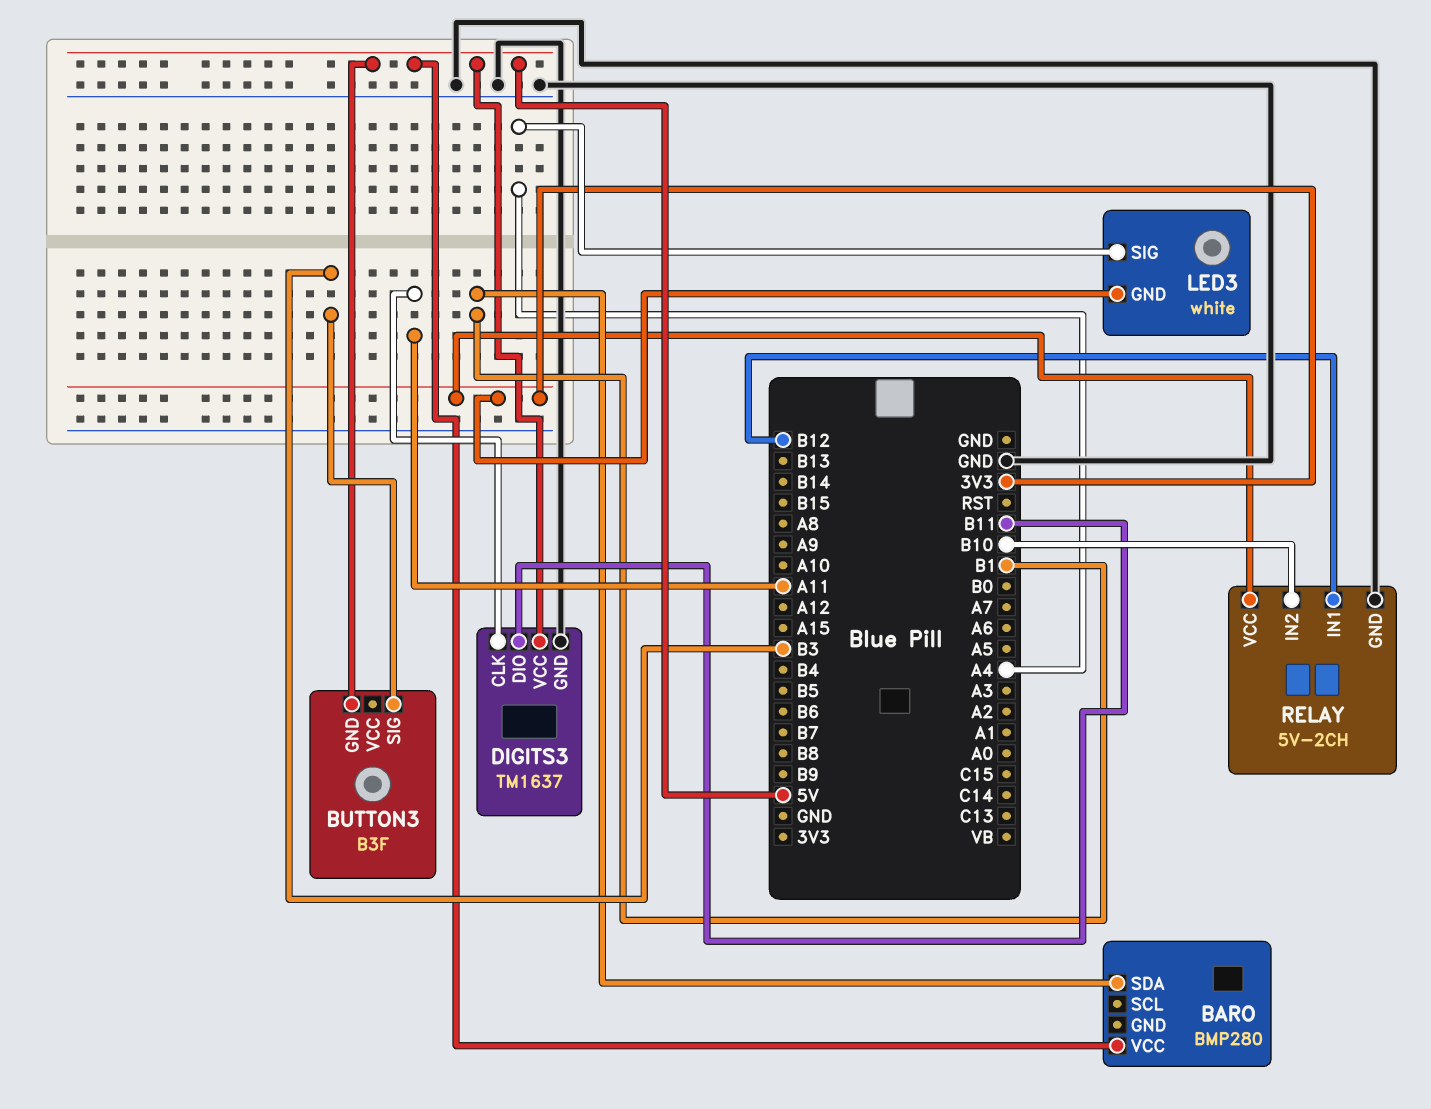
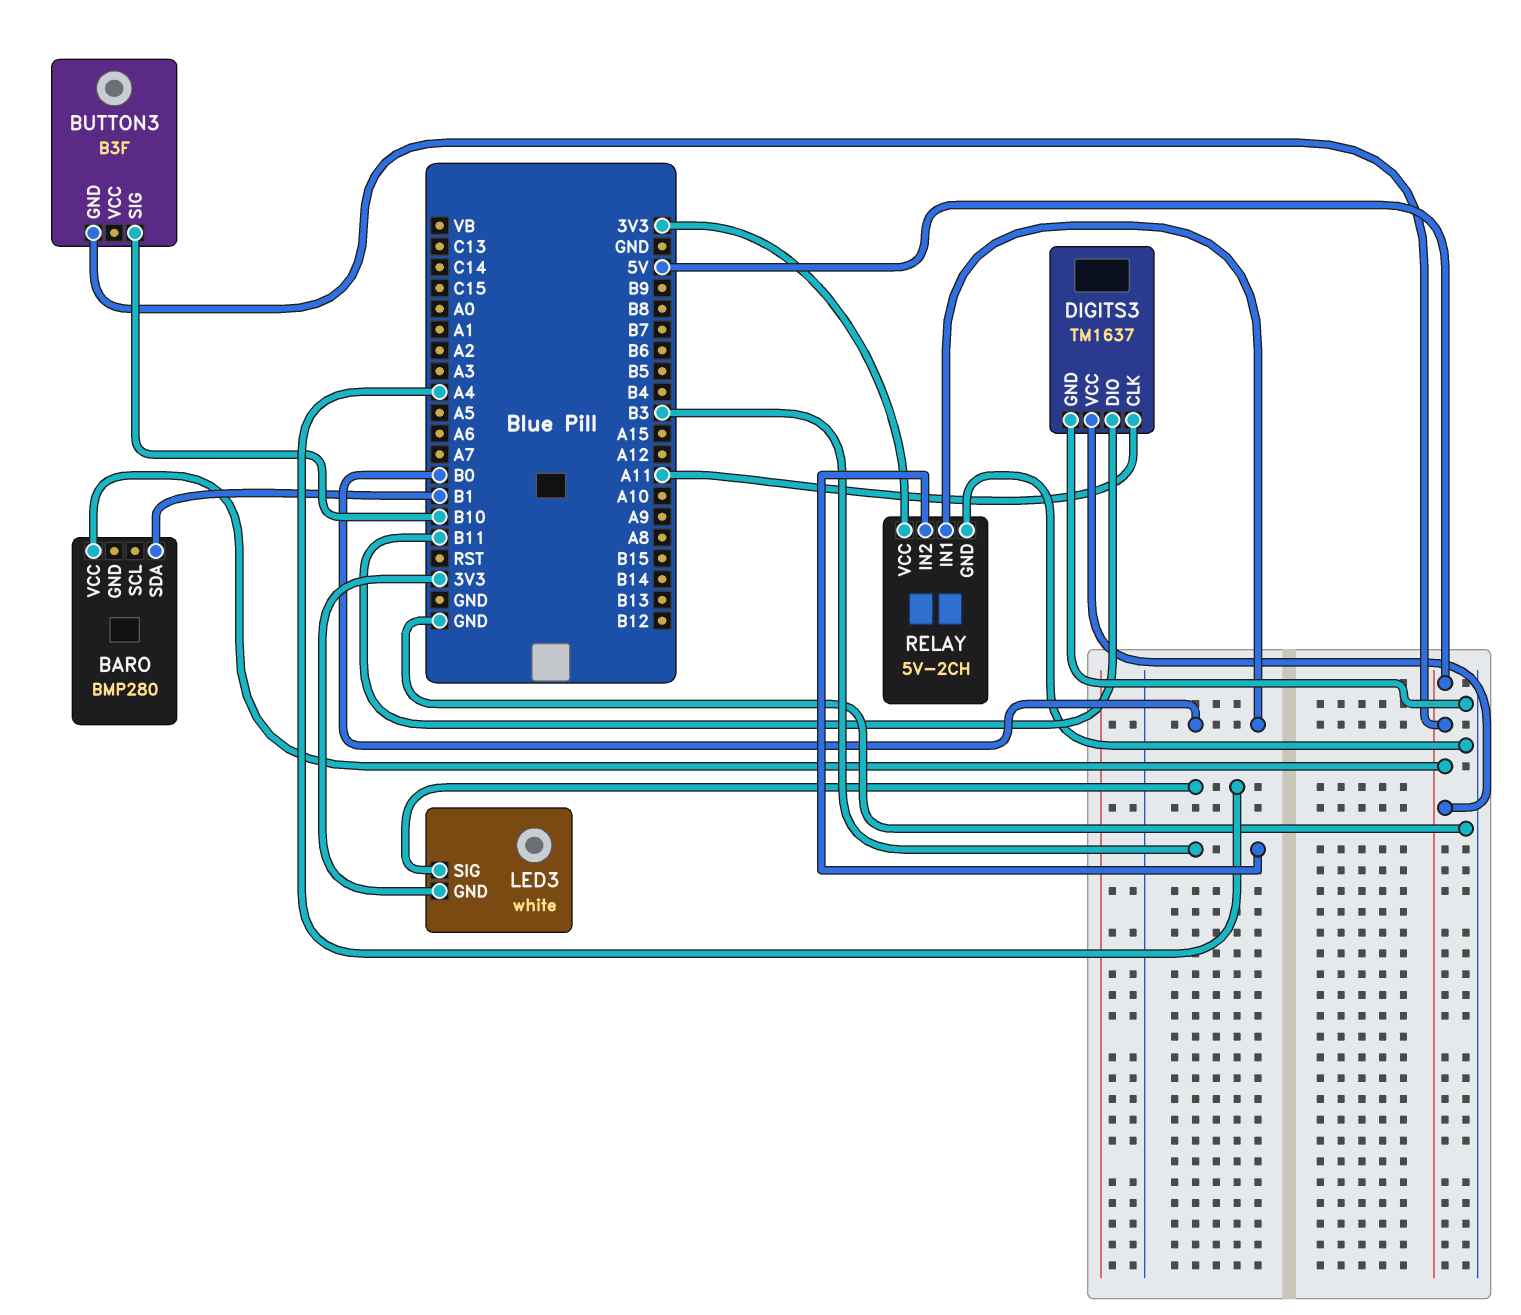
BUTTON3 pin SIG: B3 -> B10
RELAY pin IN1: B12 -> B0
RELAY pin IN2: B10 -> B3

